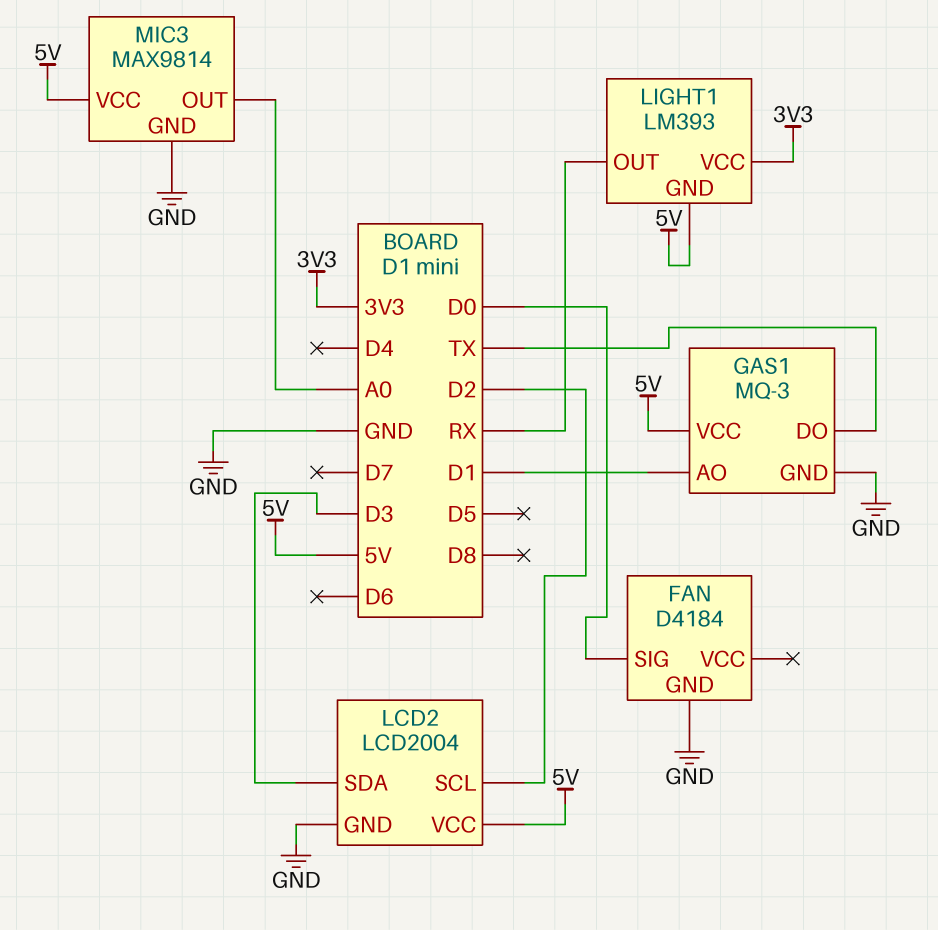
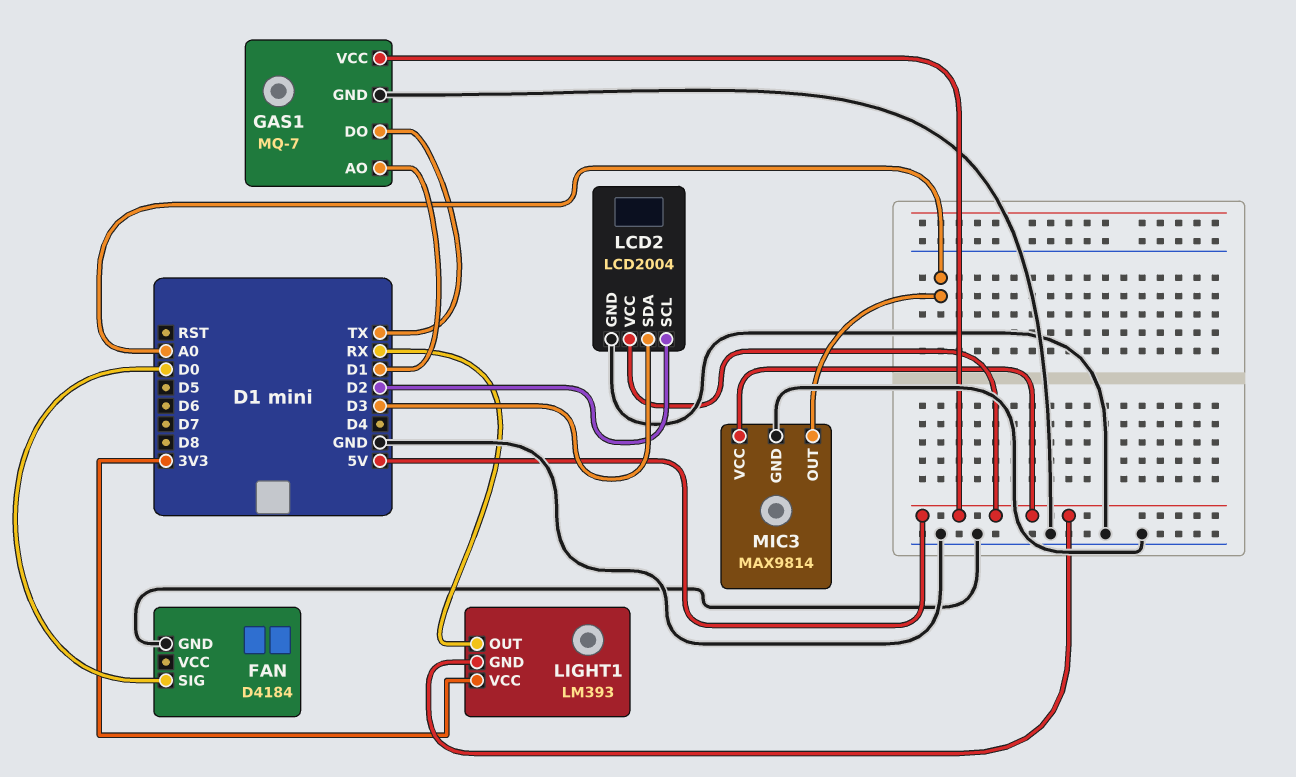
GAS1: MQ-3 -> MQ-7

